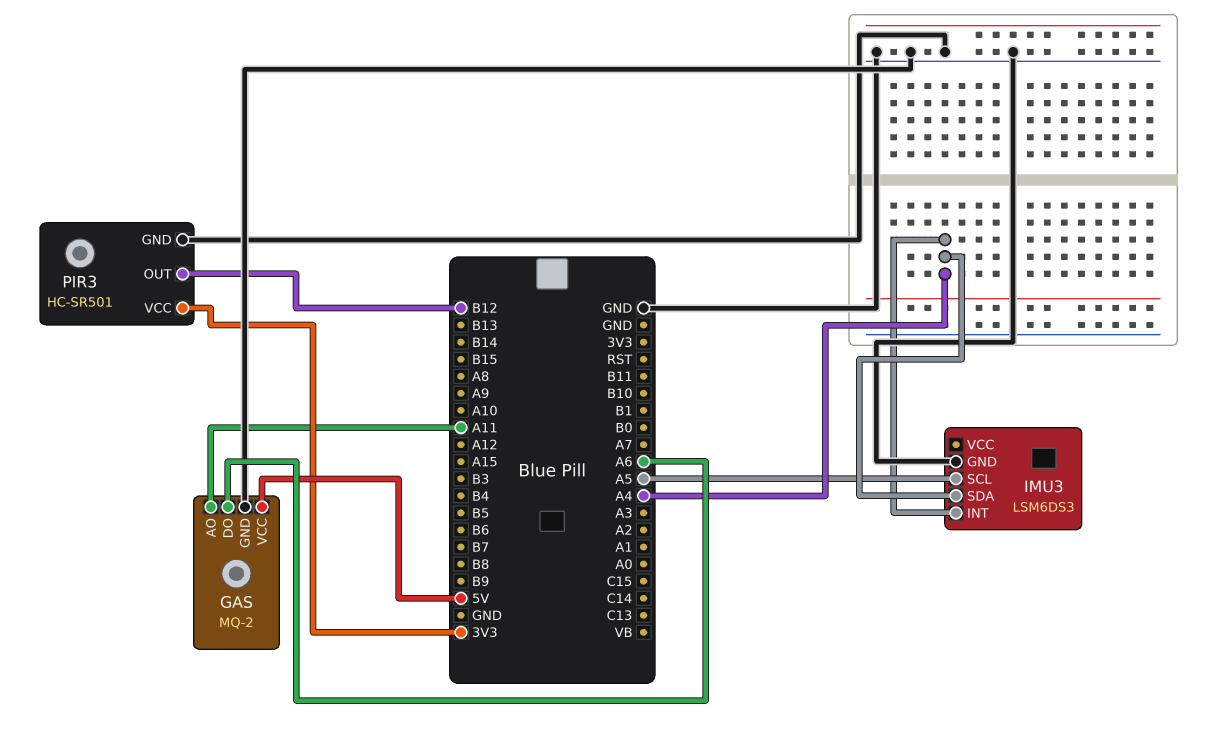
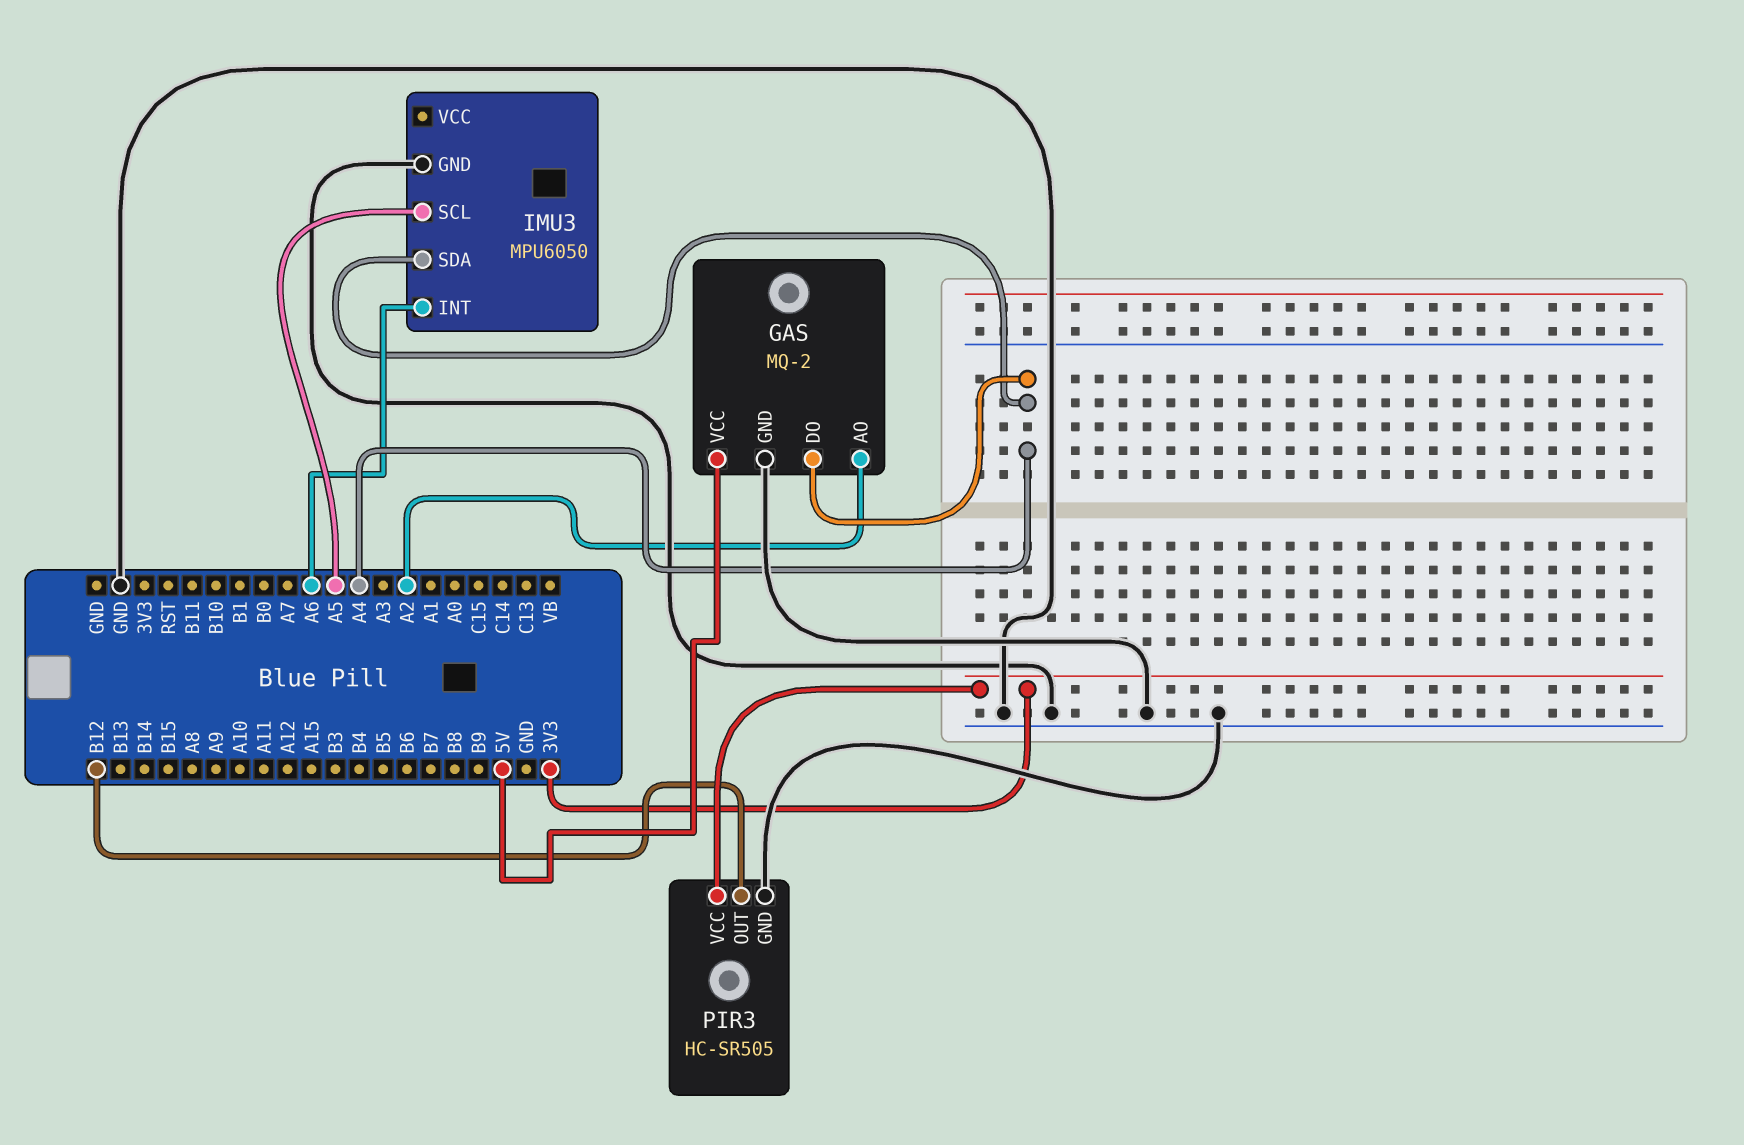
GAS pin AO: A11 -> A2
GAS pin DO: A6 -> A4
IMU3: LSM6DS3 -> MPU6050
IMU3 pin INT: A4 -> A6
PIR3: HC-SR501 -> HC-SR505

